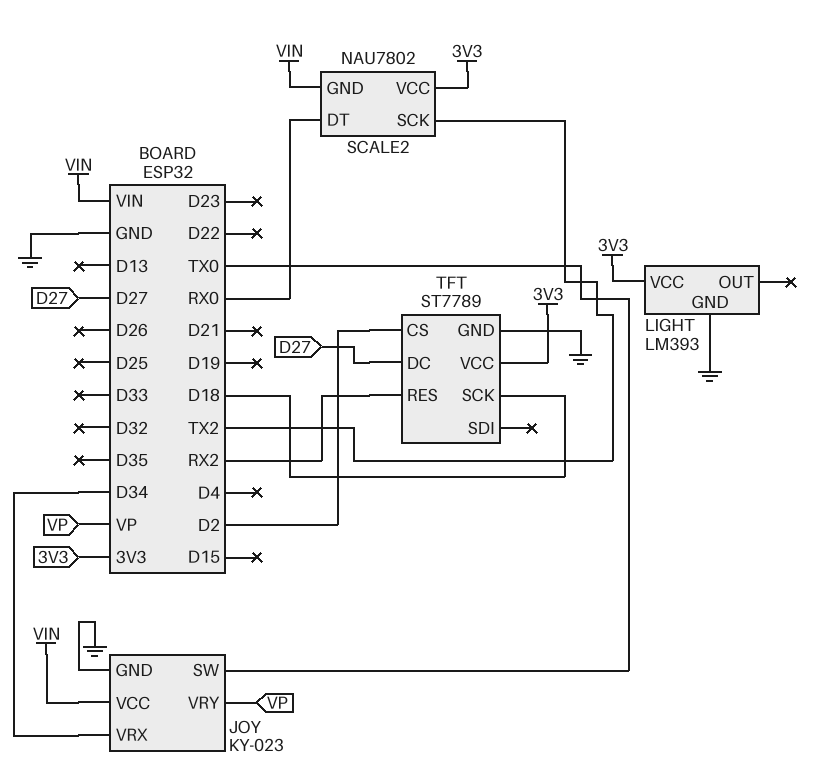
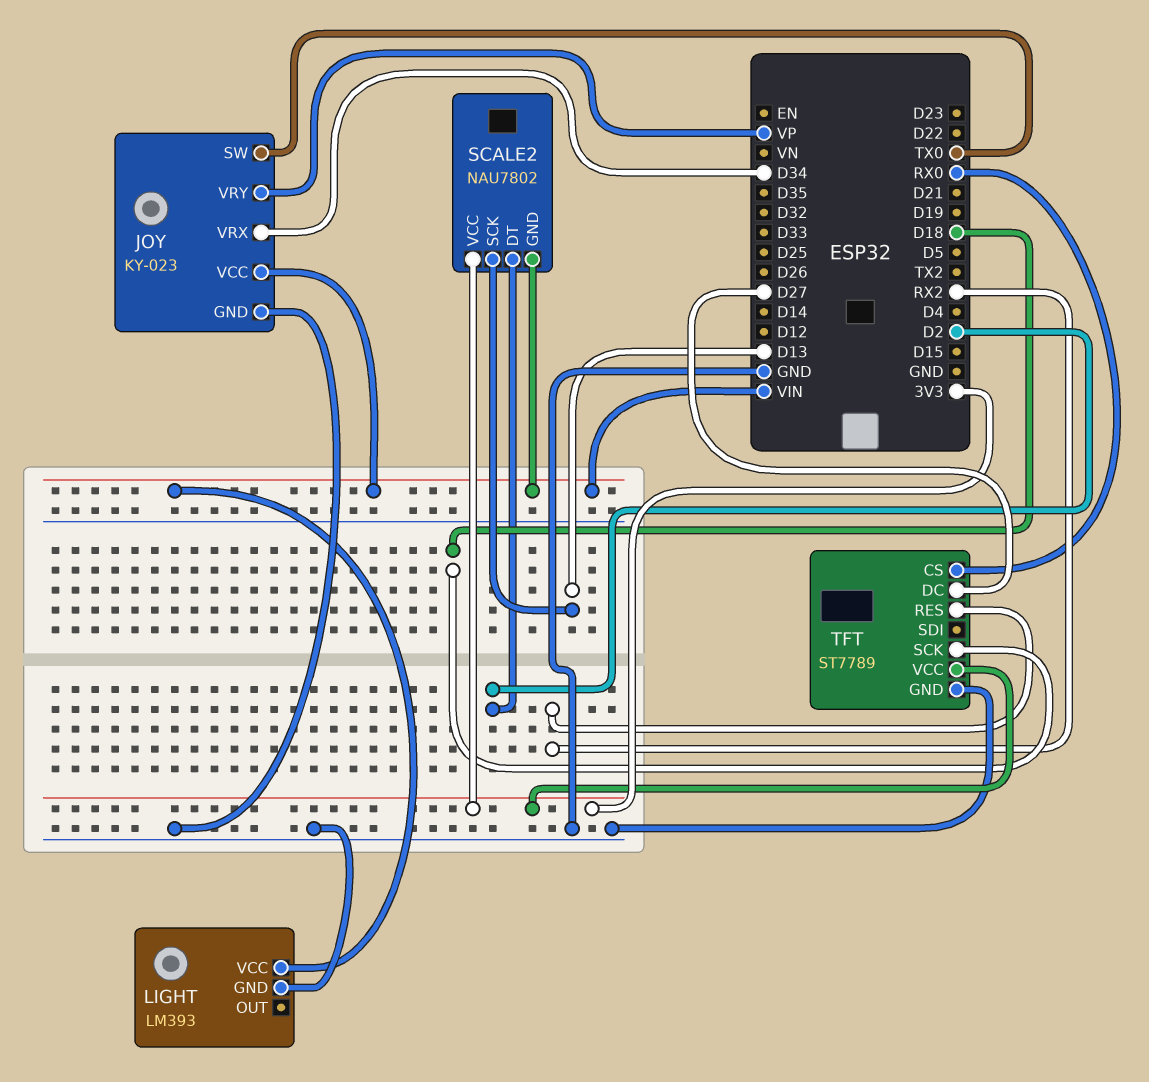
LIGHT pin VCC: 3V3 -> VIN
SCALE2 pin DT: RX0 -> D2
SCALE2 pin SCK: TX2 -> D13
TFT pin CS: D2 -> RX0

